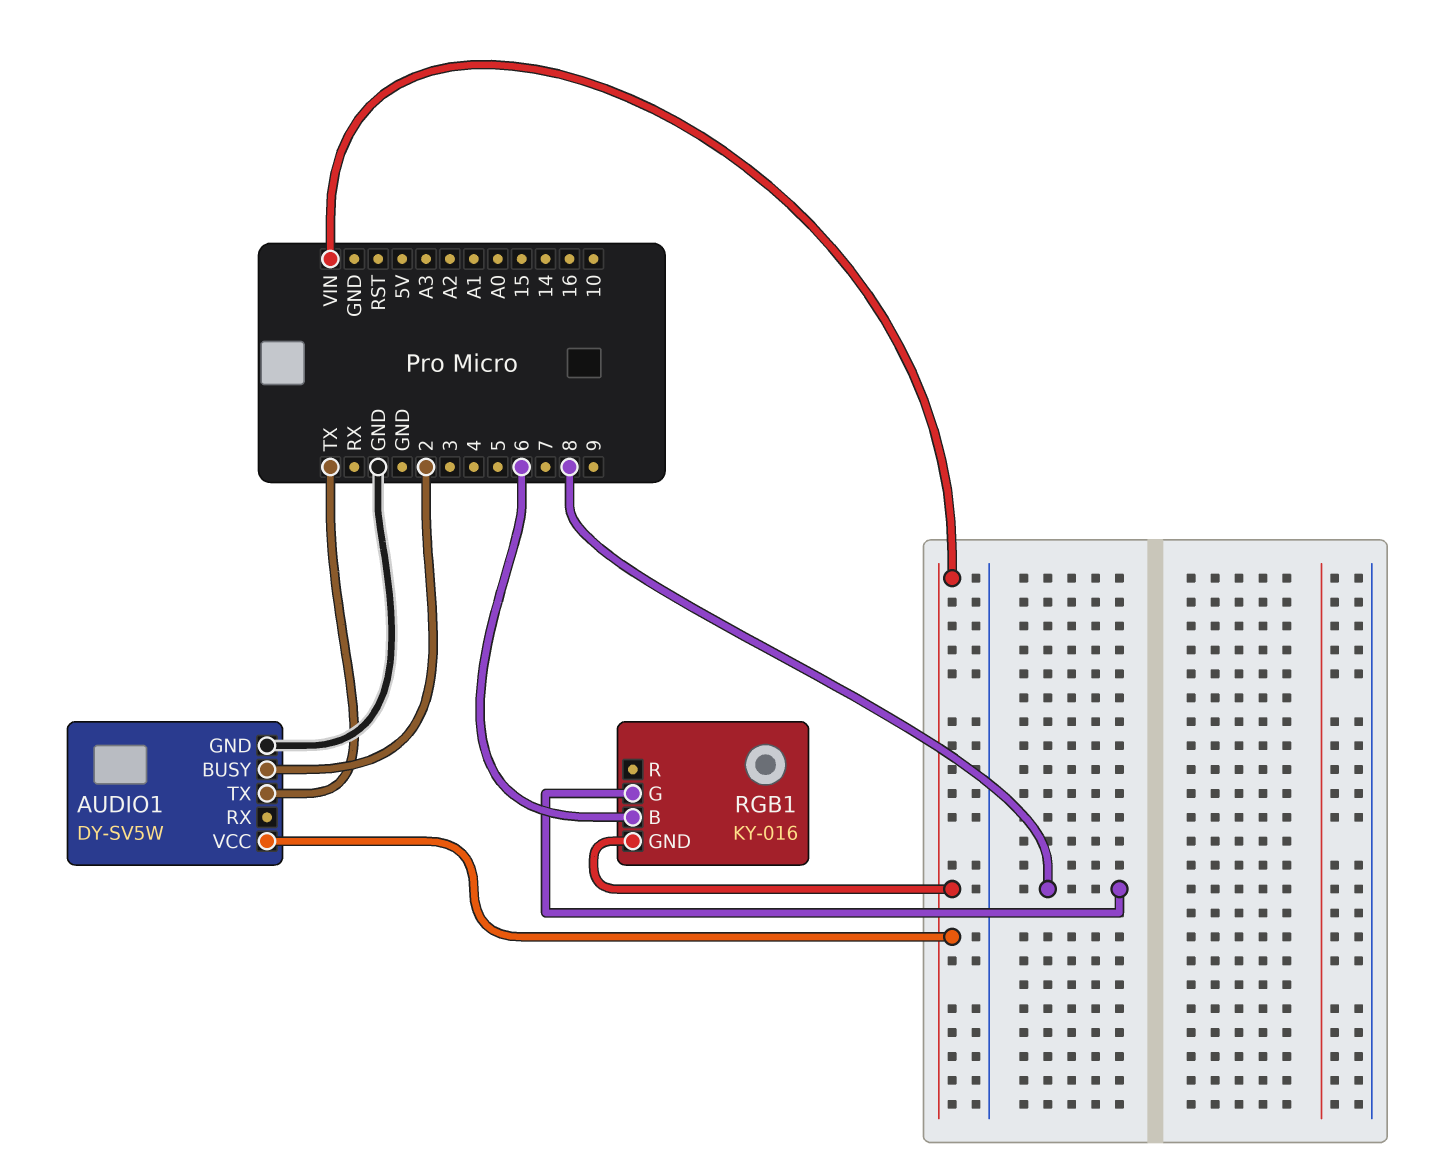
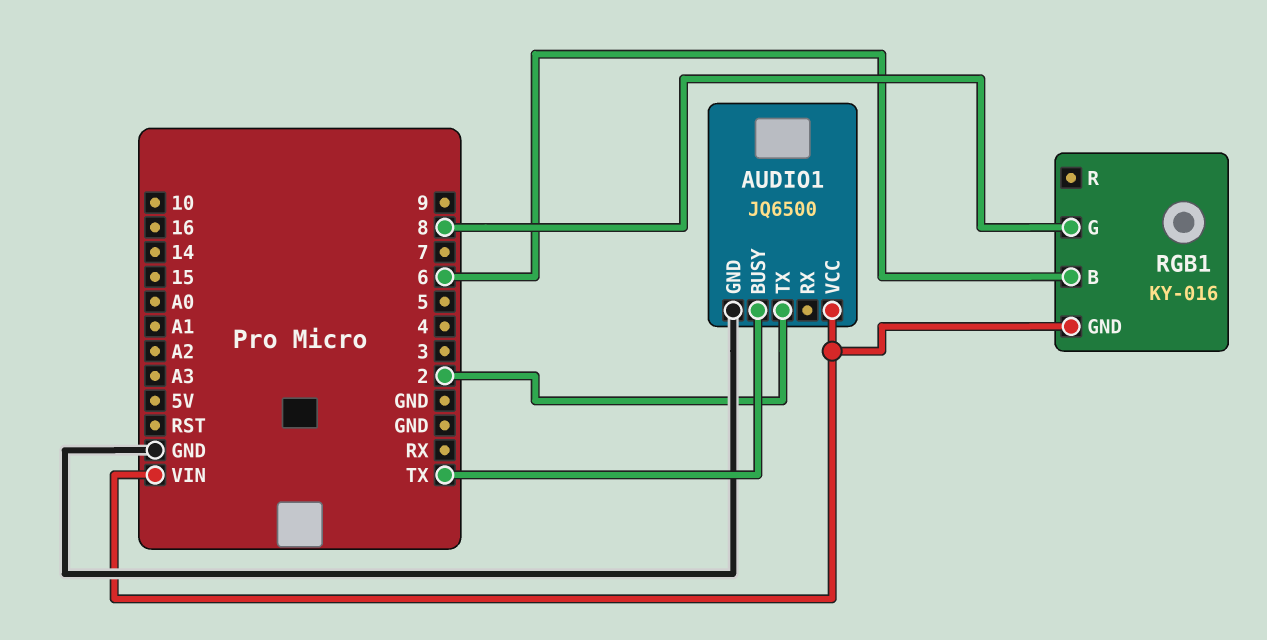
AUDIO1: DY-SV5W -> JQ6500
AUDIO1 pin BUSY: 2 -> TX
AUDIO1 pin TX: TX -> 2

